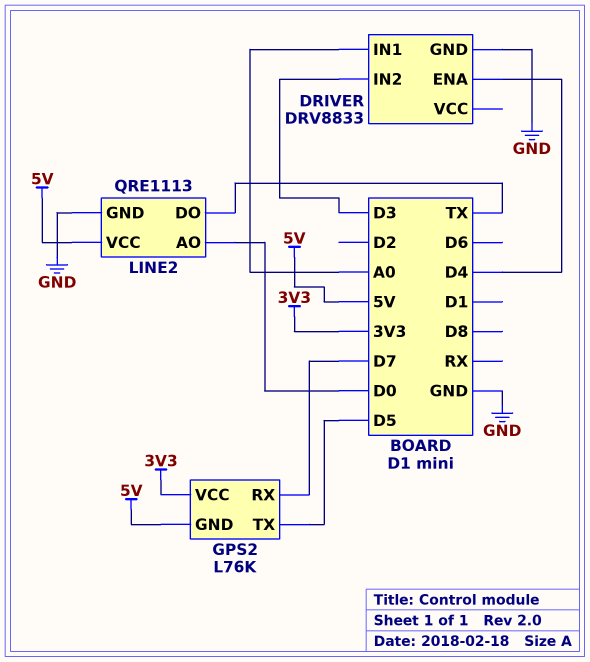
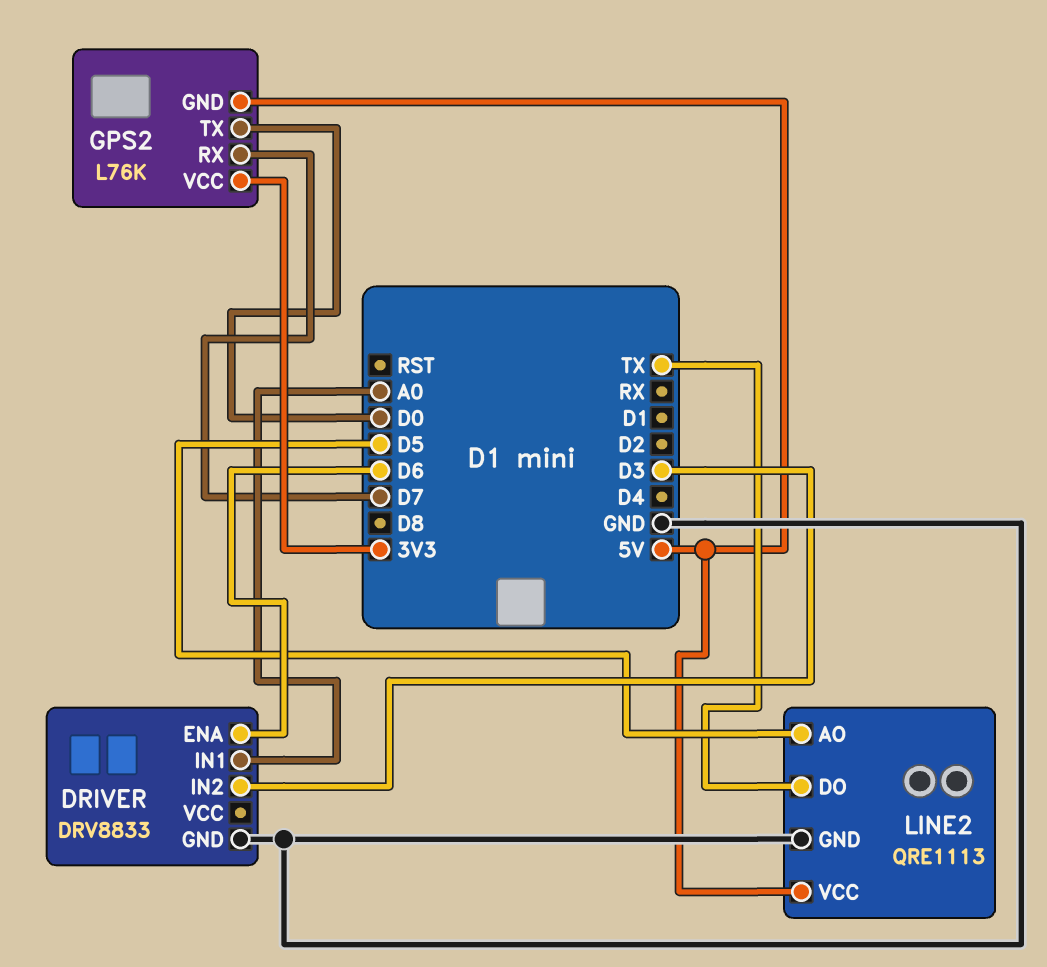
DRIVER pin ENA: D4 -> D6
GPS2 pin TX: D5 -> D0
LINE2 pin AO: D0 -> D5

